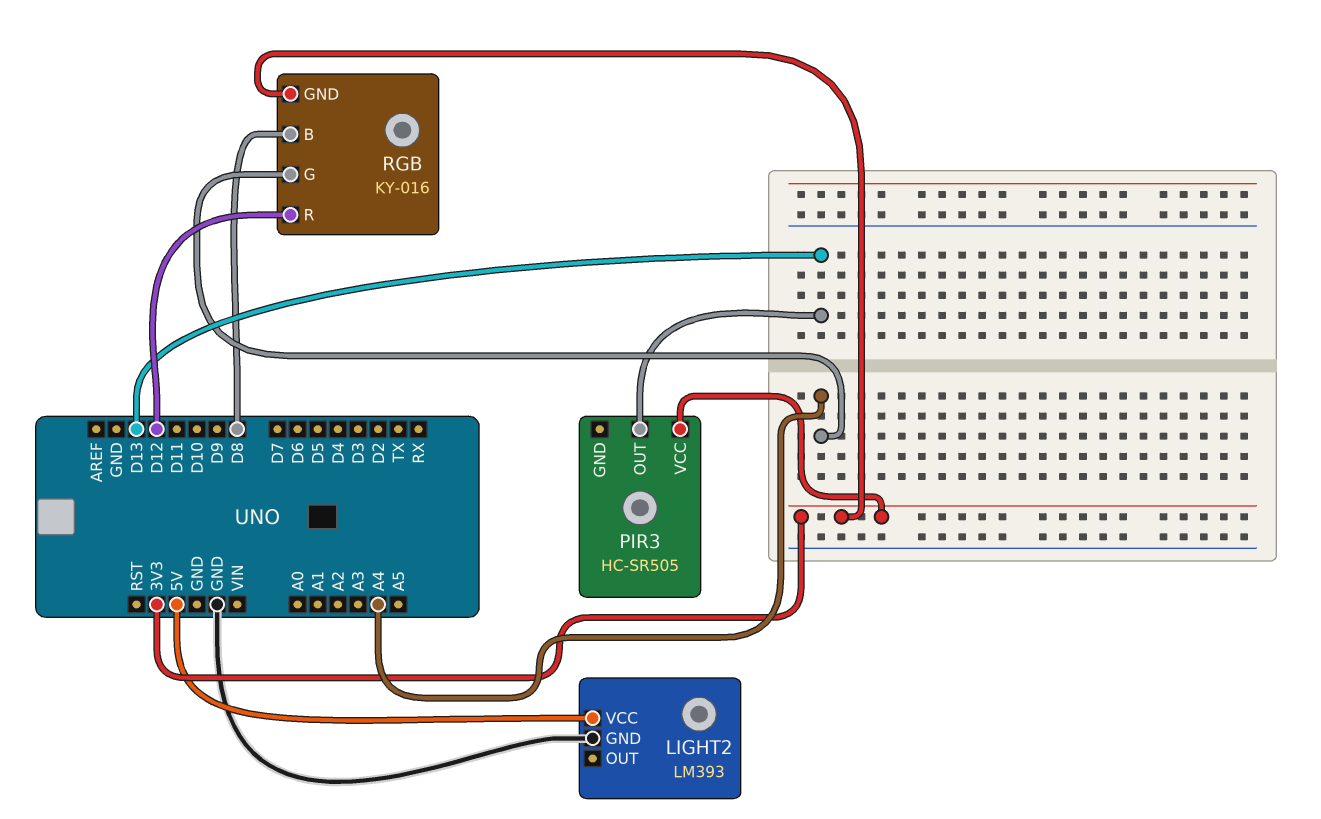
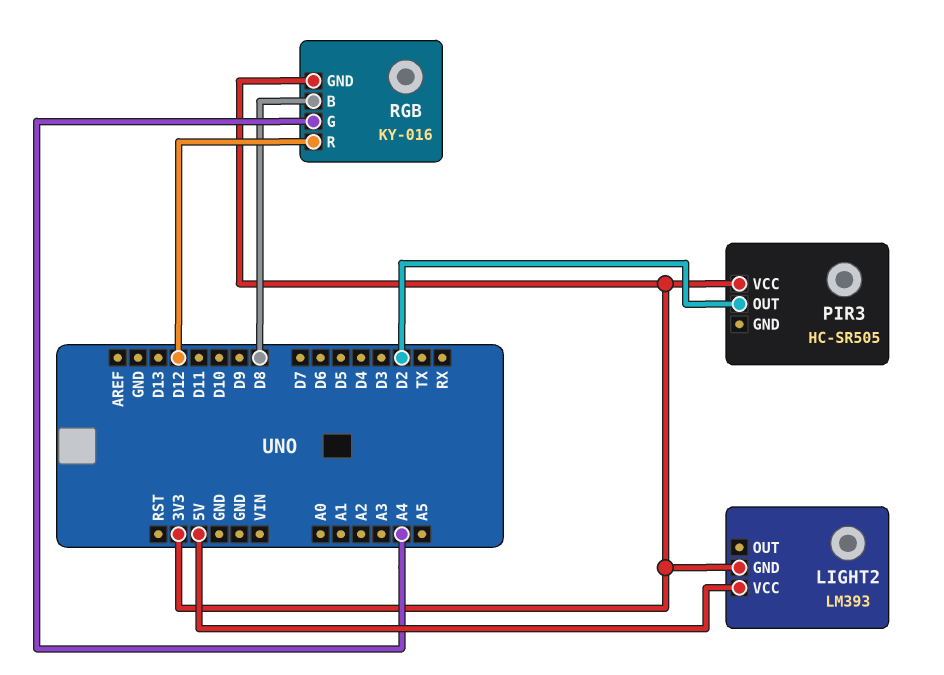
LIGHT2 pin GND: GND -> 3V3
PIR3 pin OUT: D13 -> D2

